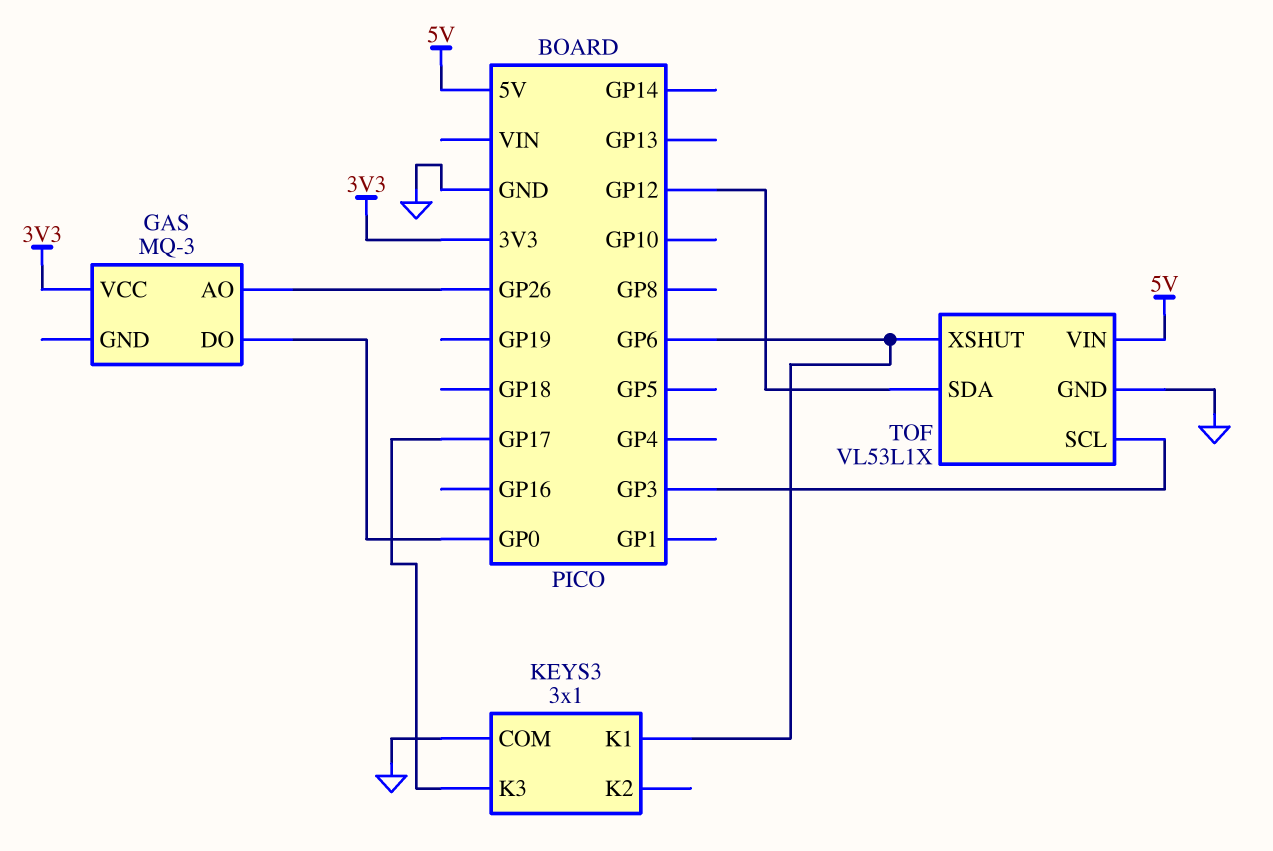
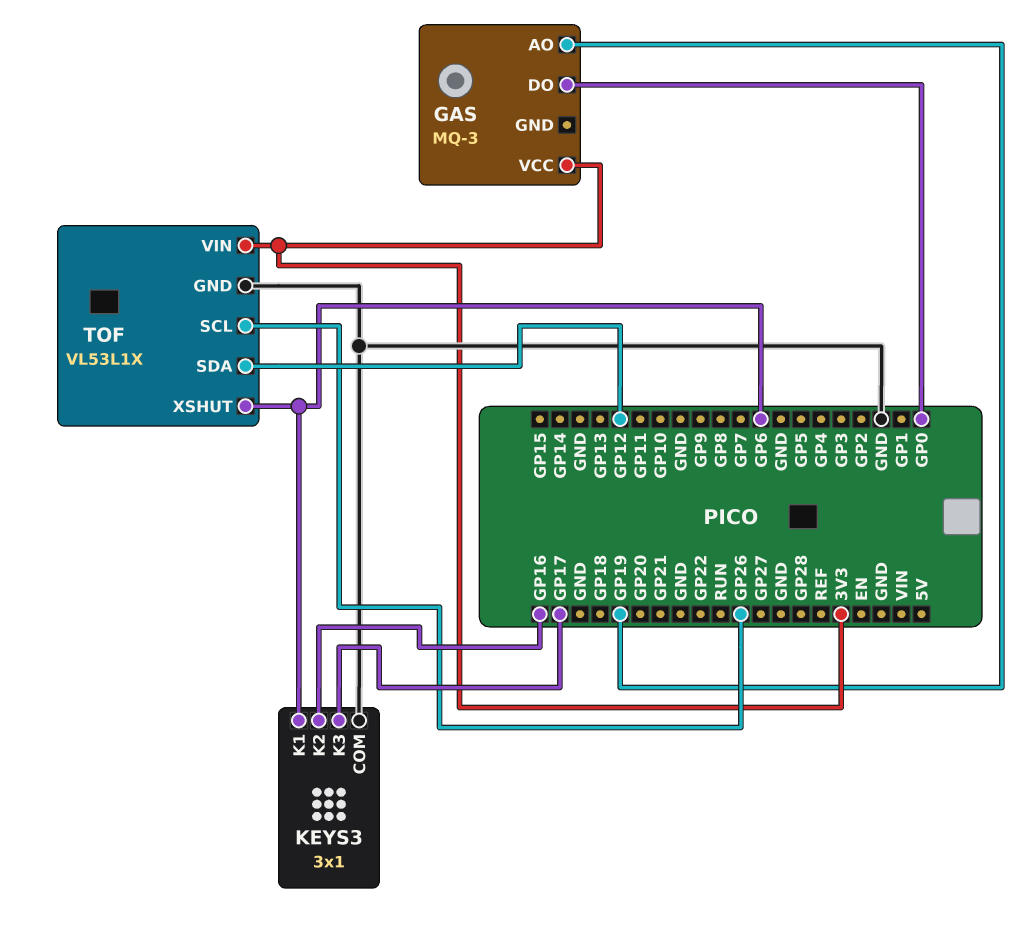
GAS pin AO: GP26 -> GP19
KEYS3 pin K2: none -> GP16
TOF pin SCL: GP3 -> GP26
TOF pin VIN: 5V -> 3V3

